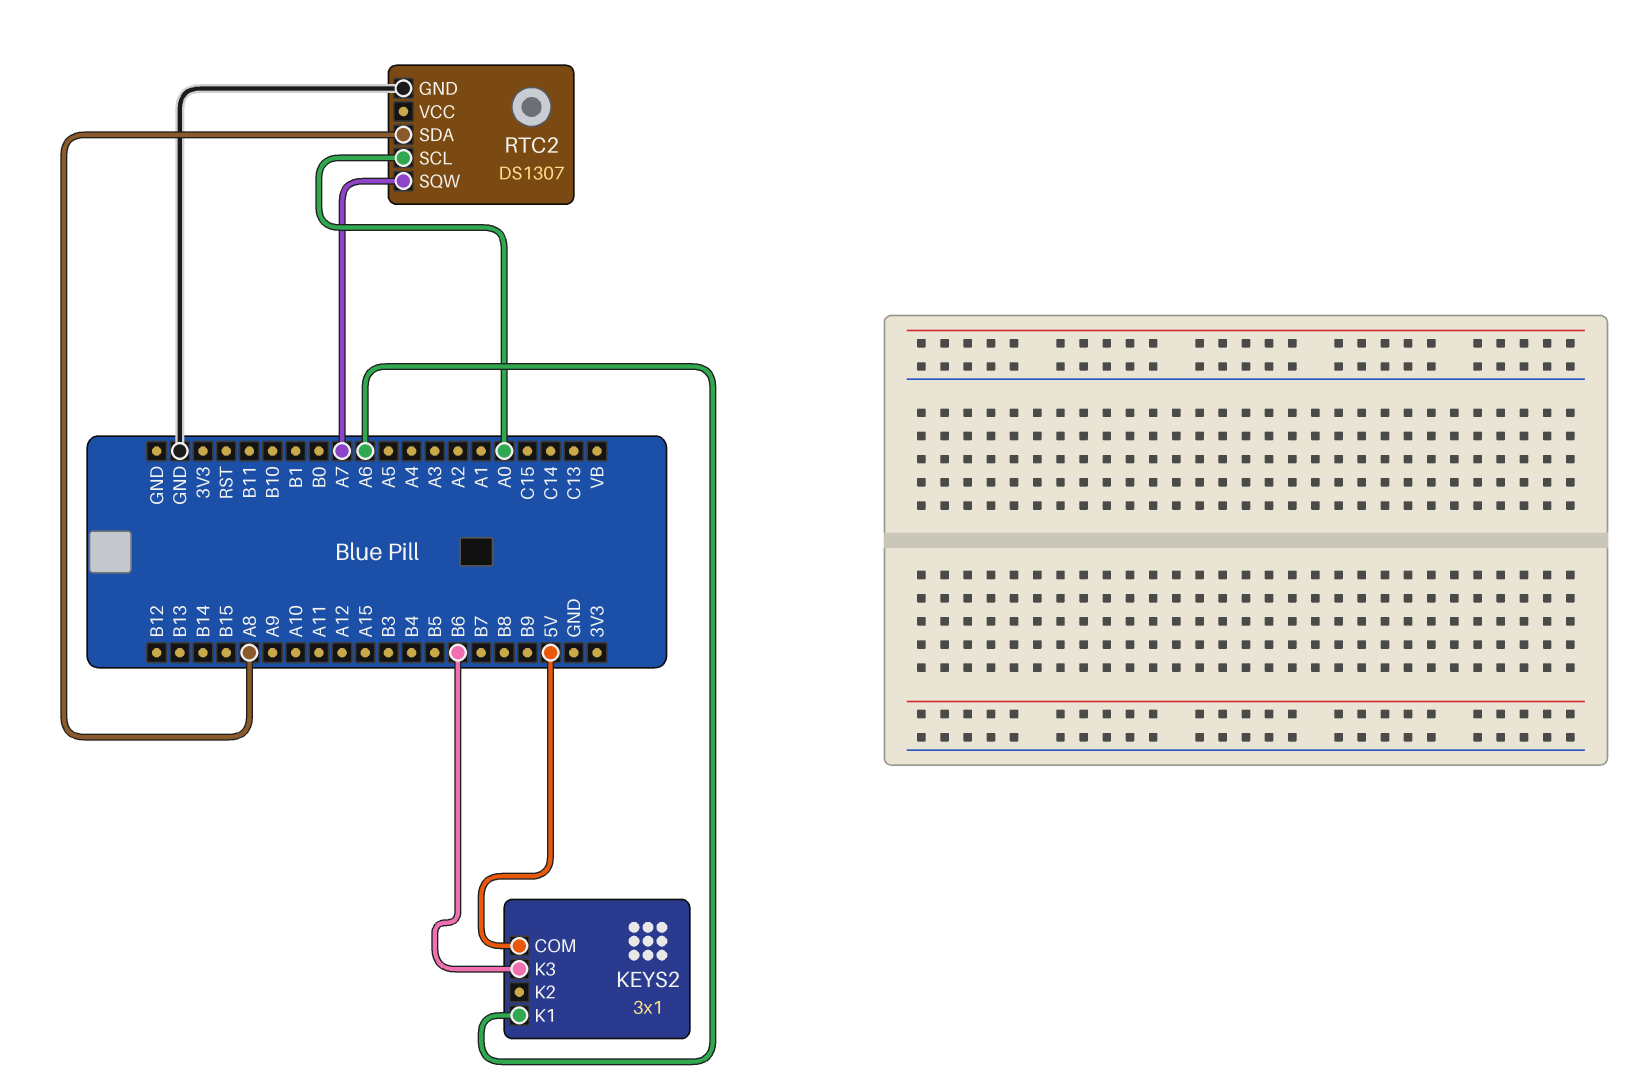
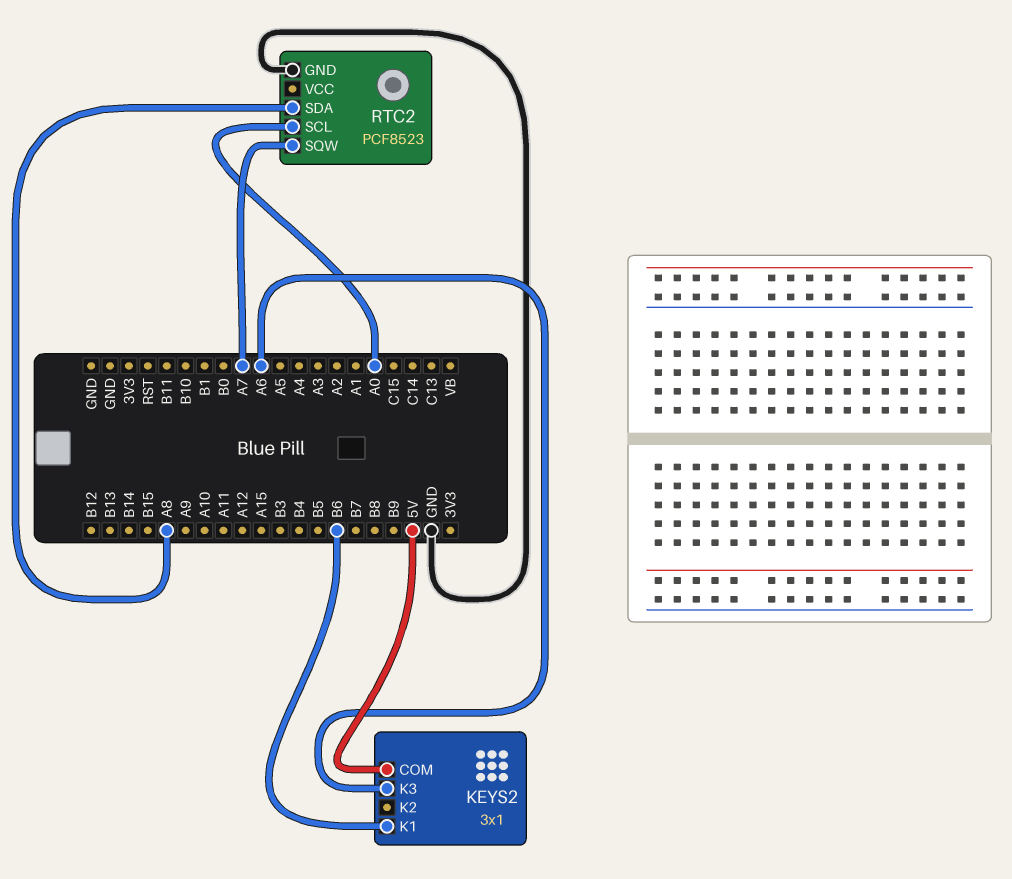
KEYS2 pin K1: A6 -> B6
KEYS2 pin K3: B6 -> A6
RTC2: DS1307 -> PCF8523

